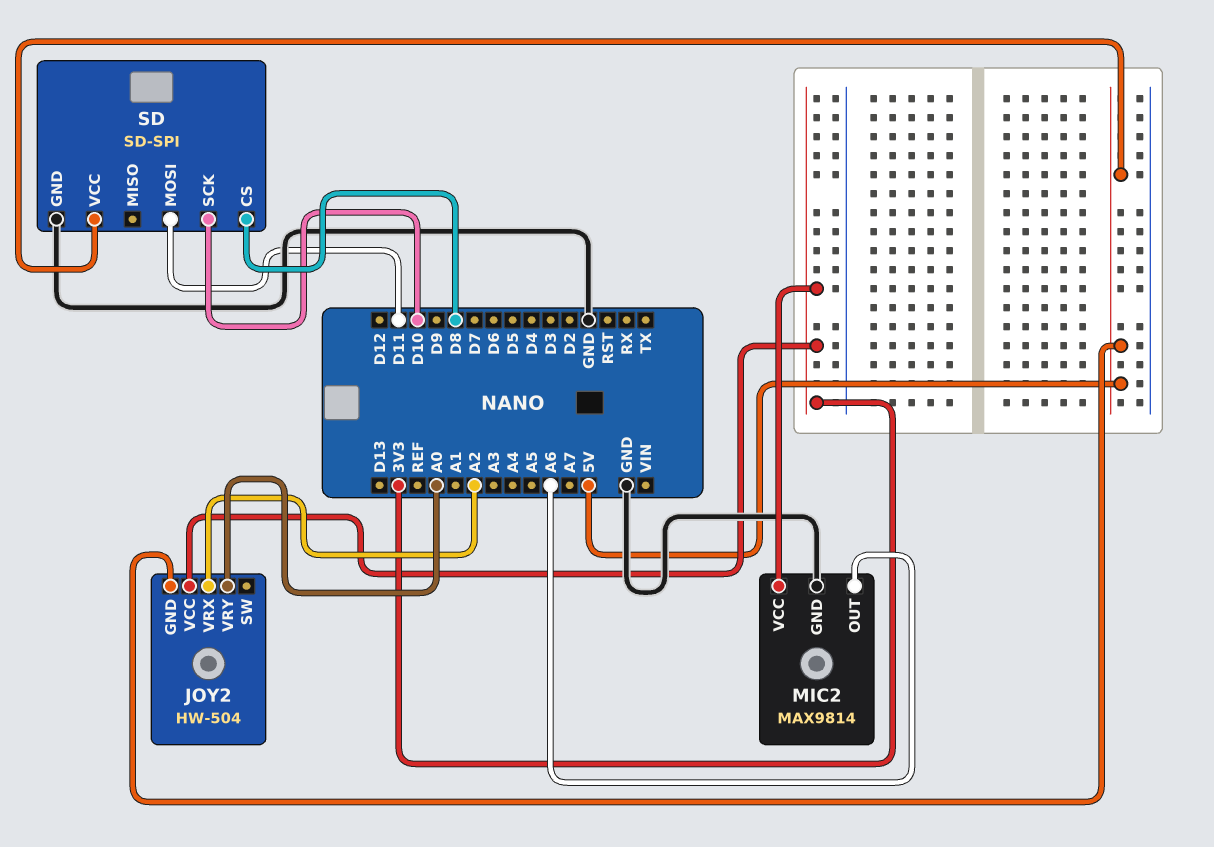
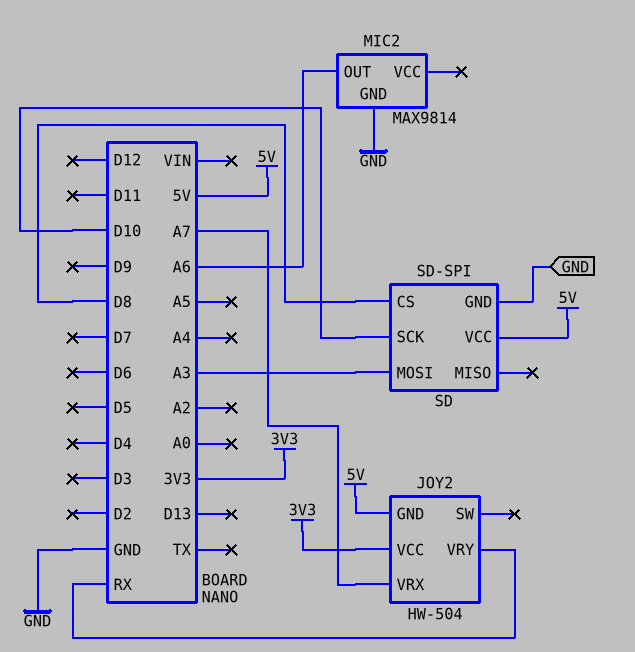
JOY2 pin VRX: A2 -> A7
JOY2 pin VRY: A0 -> RX
MIC2 pin VCC: 3V3 -> none
SD pin MOSI: D11 -> A3

